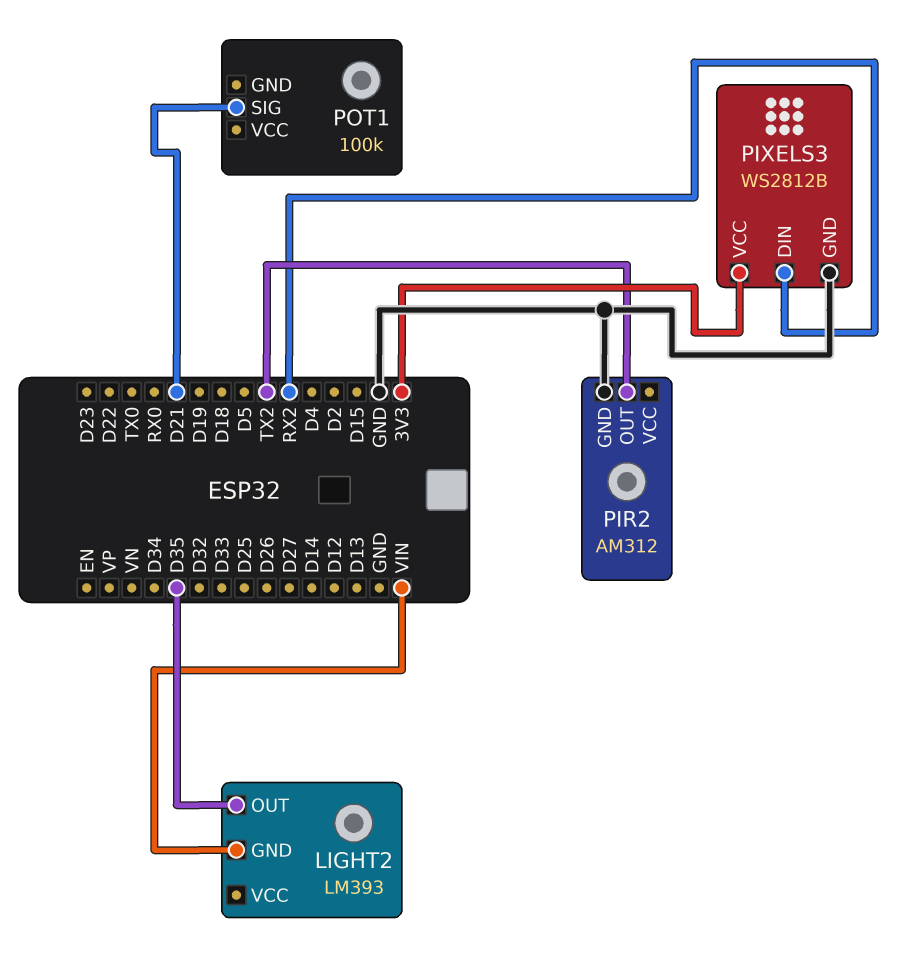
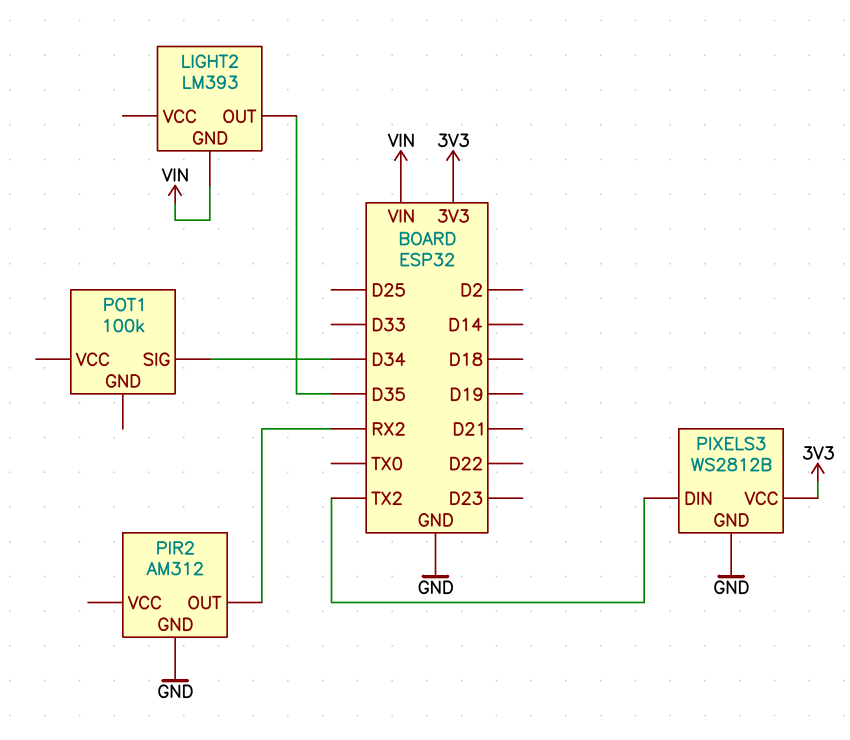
PIR2 pin OUT: TX2 -> RX2
PIXELS3 pin DIN: RX2 -> TX2
POT1 pin SIG: D21 -> D34

